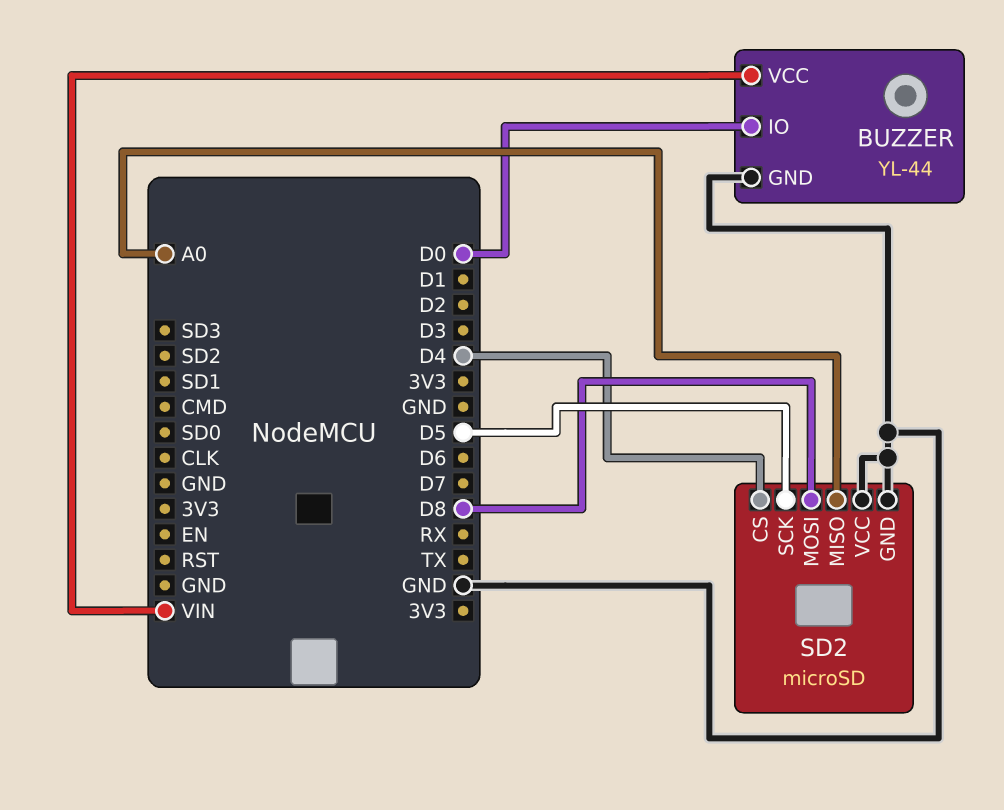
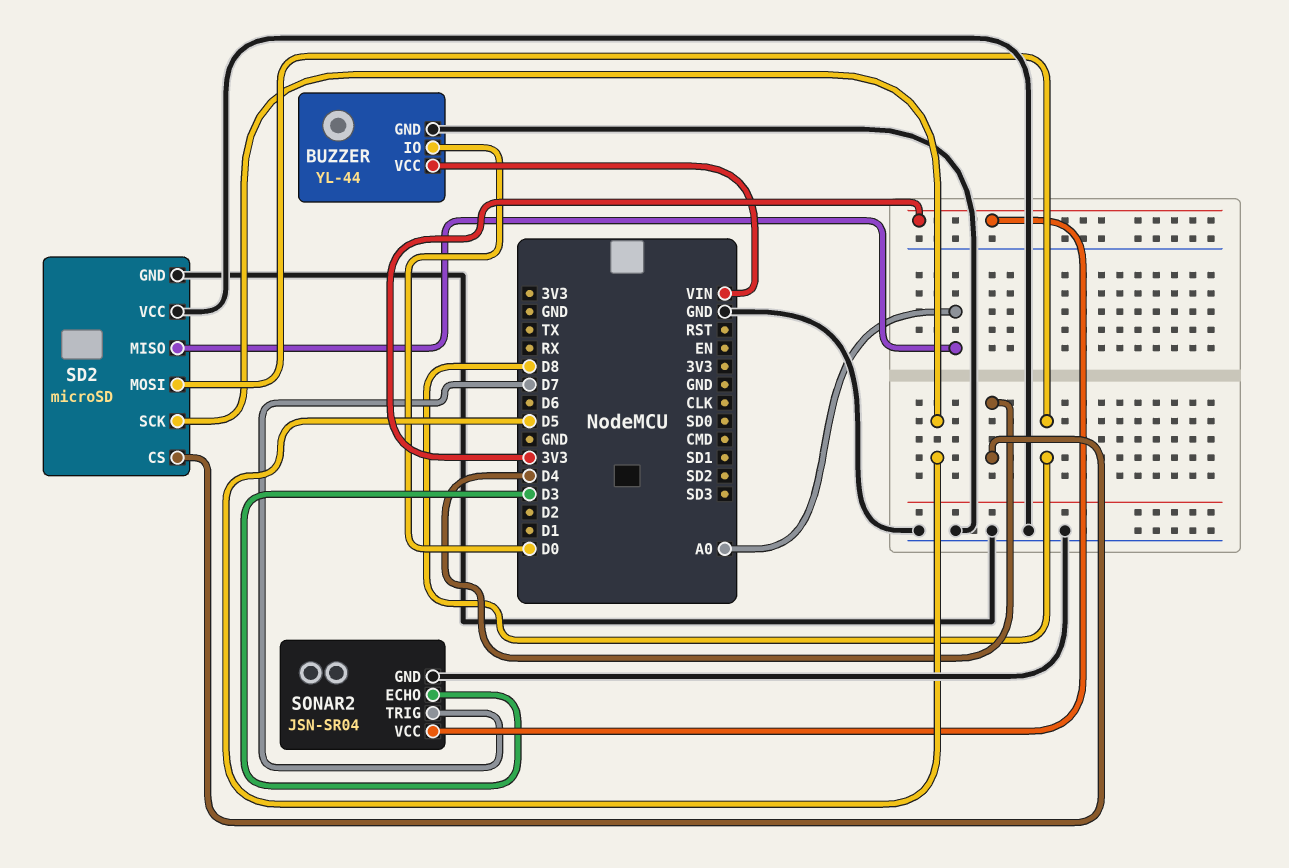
SONAR2: none -> JSN-SR04
SONAR2 pin ECHO: none -> D3
SONAR2 pin GND: none -> GND
SONAR2 pin TRIG: none -> D7
SONAR2 pin VCC: none -> 3V3

